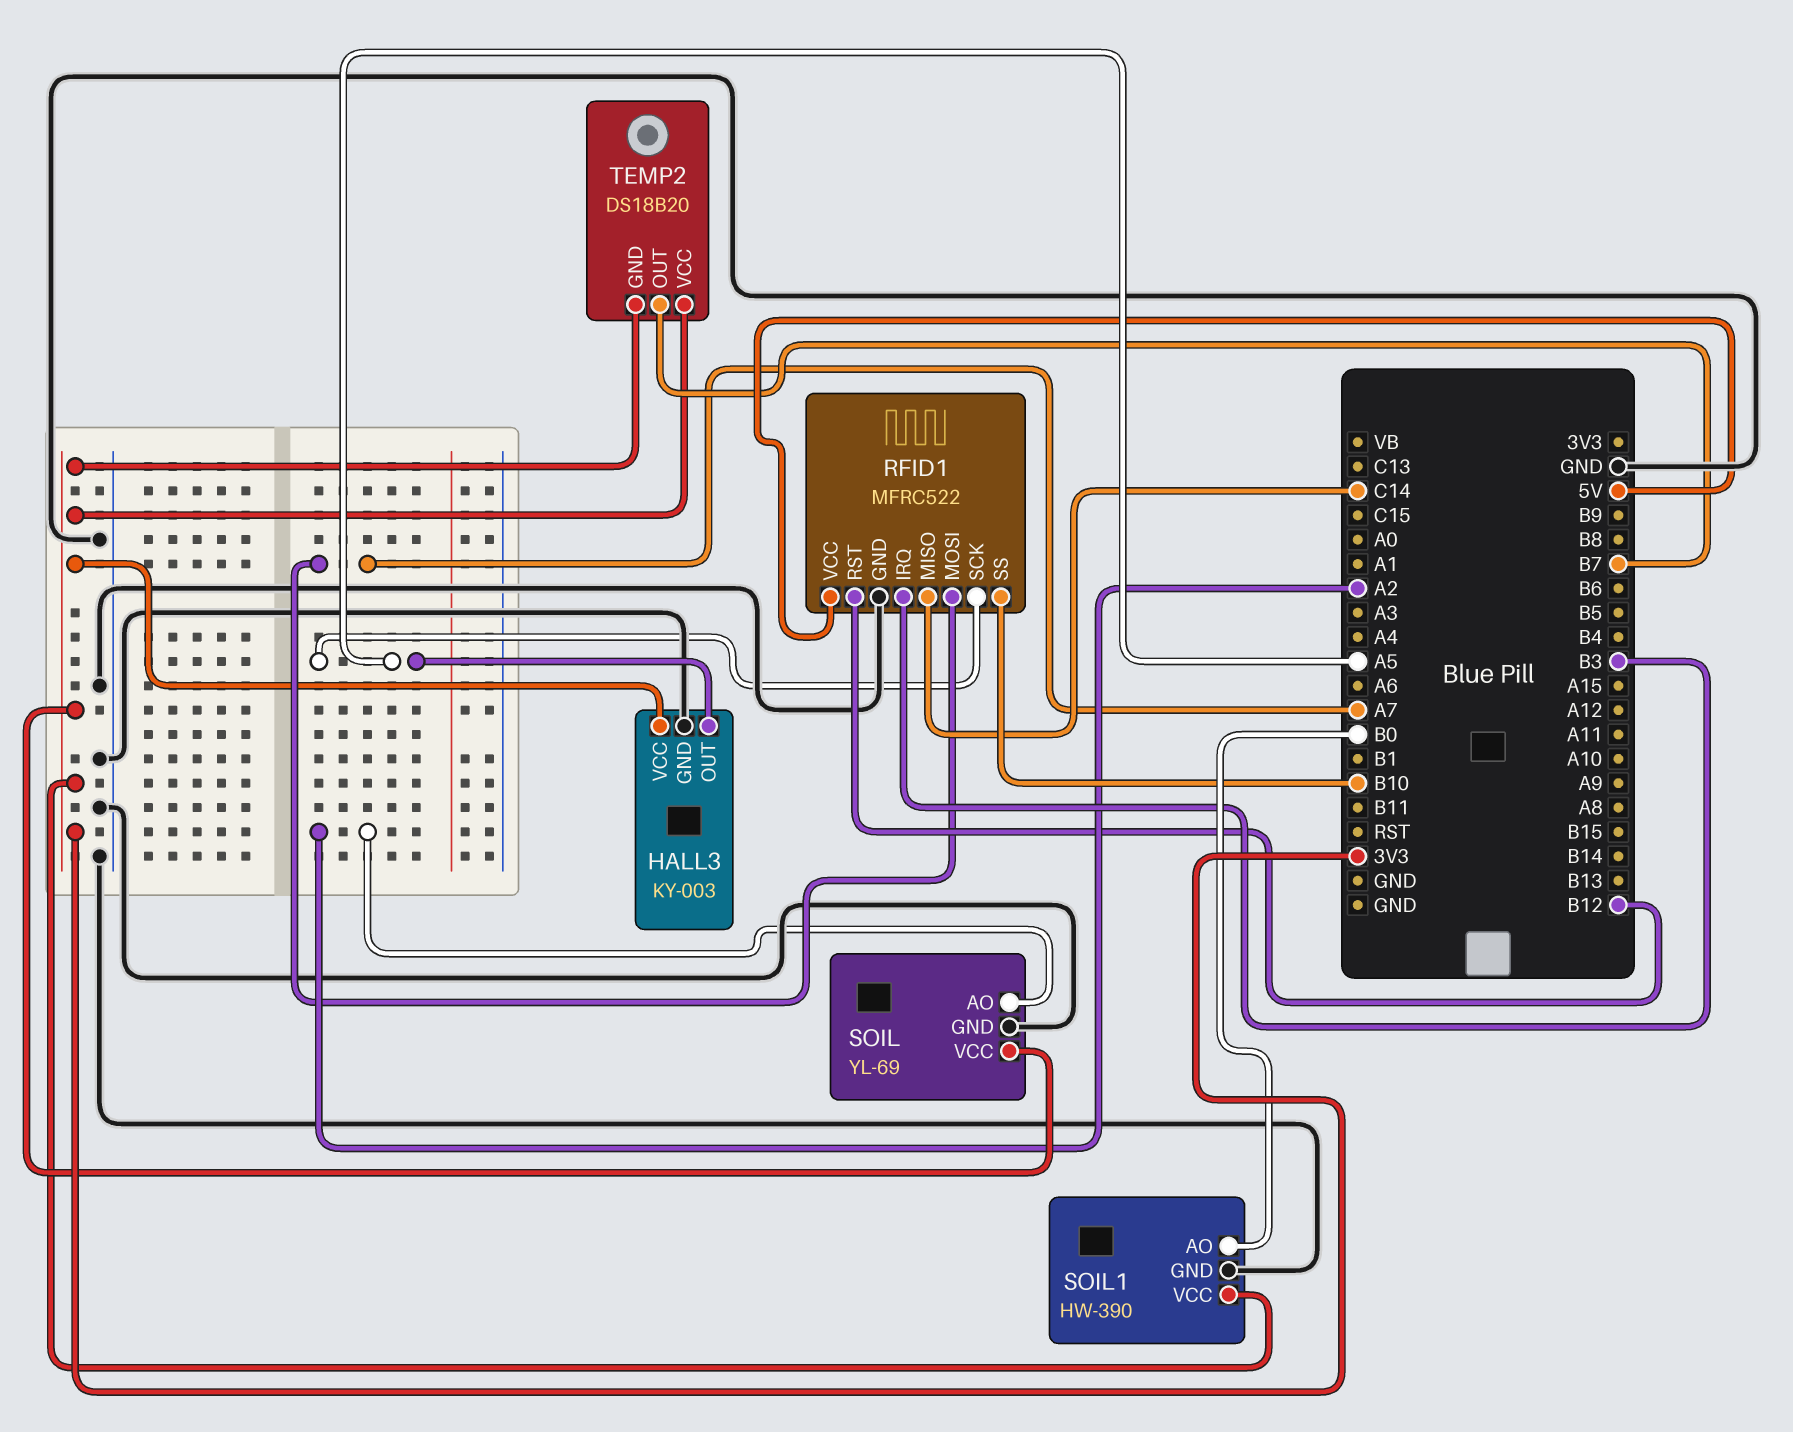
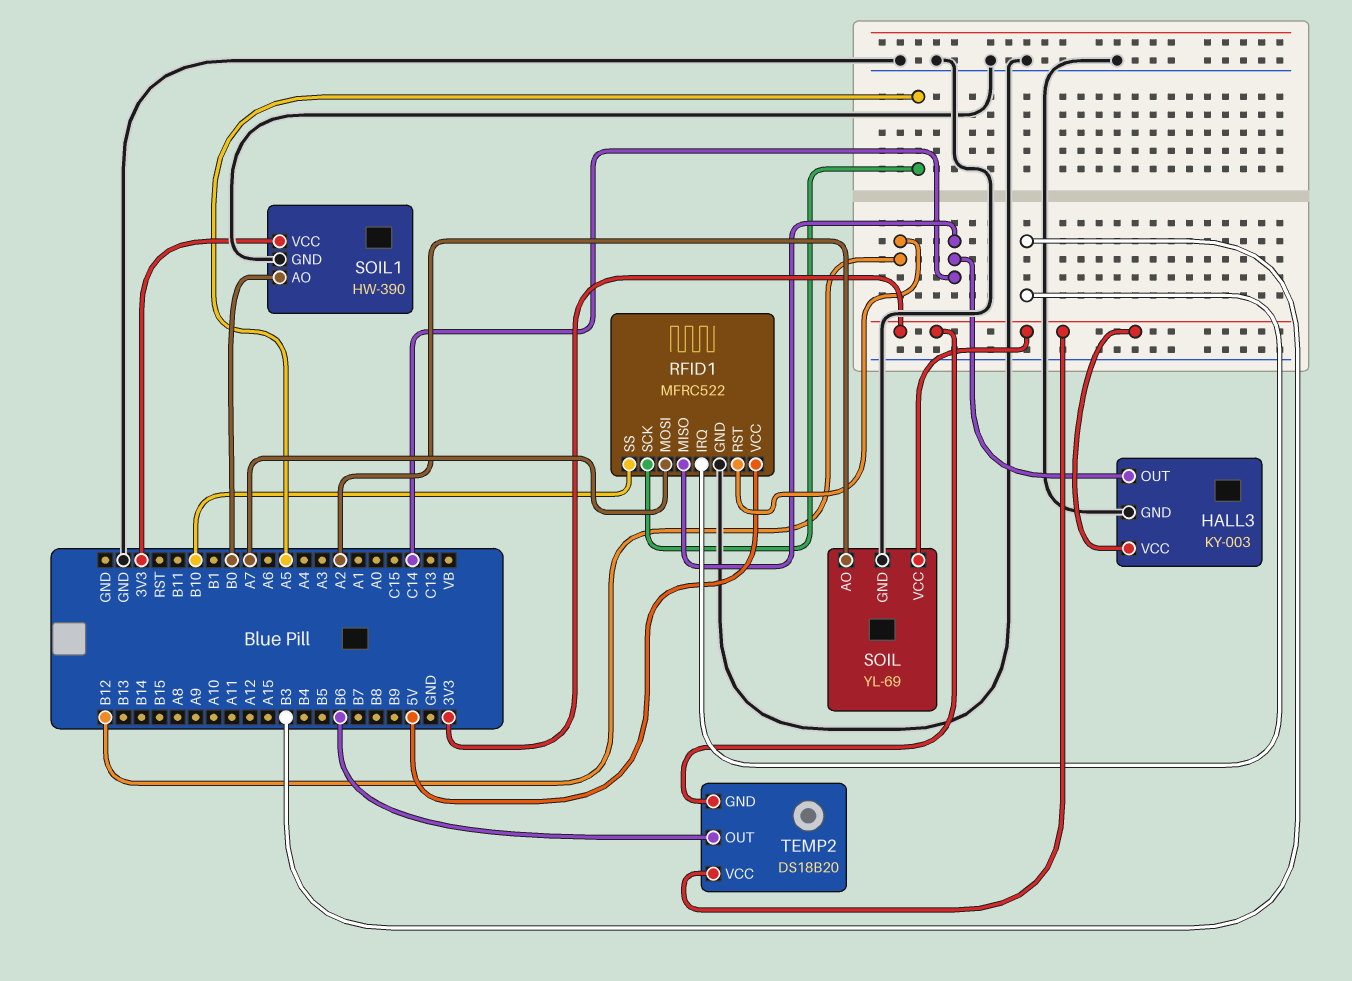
HALL3 pin OUT: A5 -> C14
TEMP2 pin OUT: B7 -> B6

